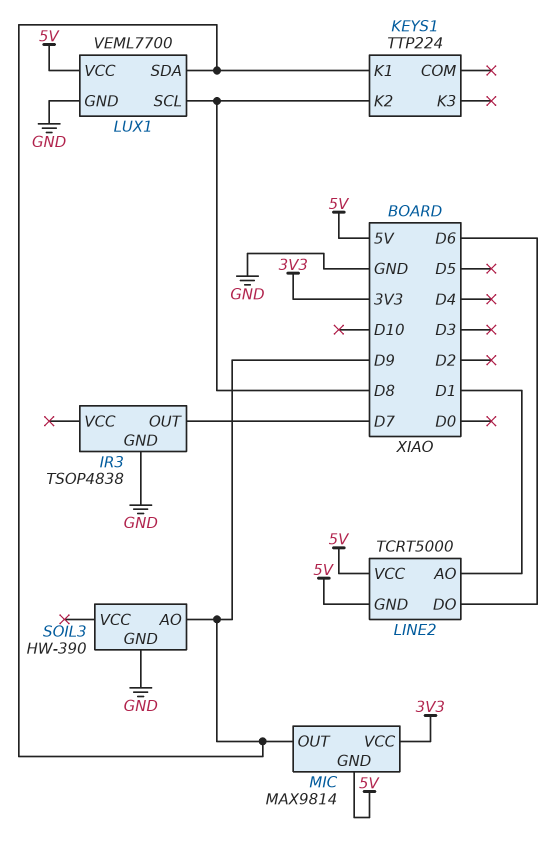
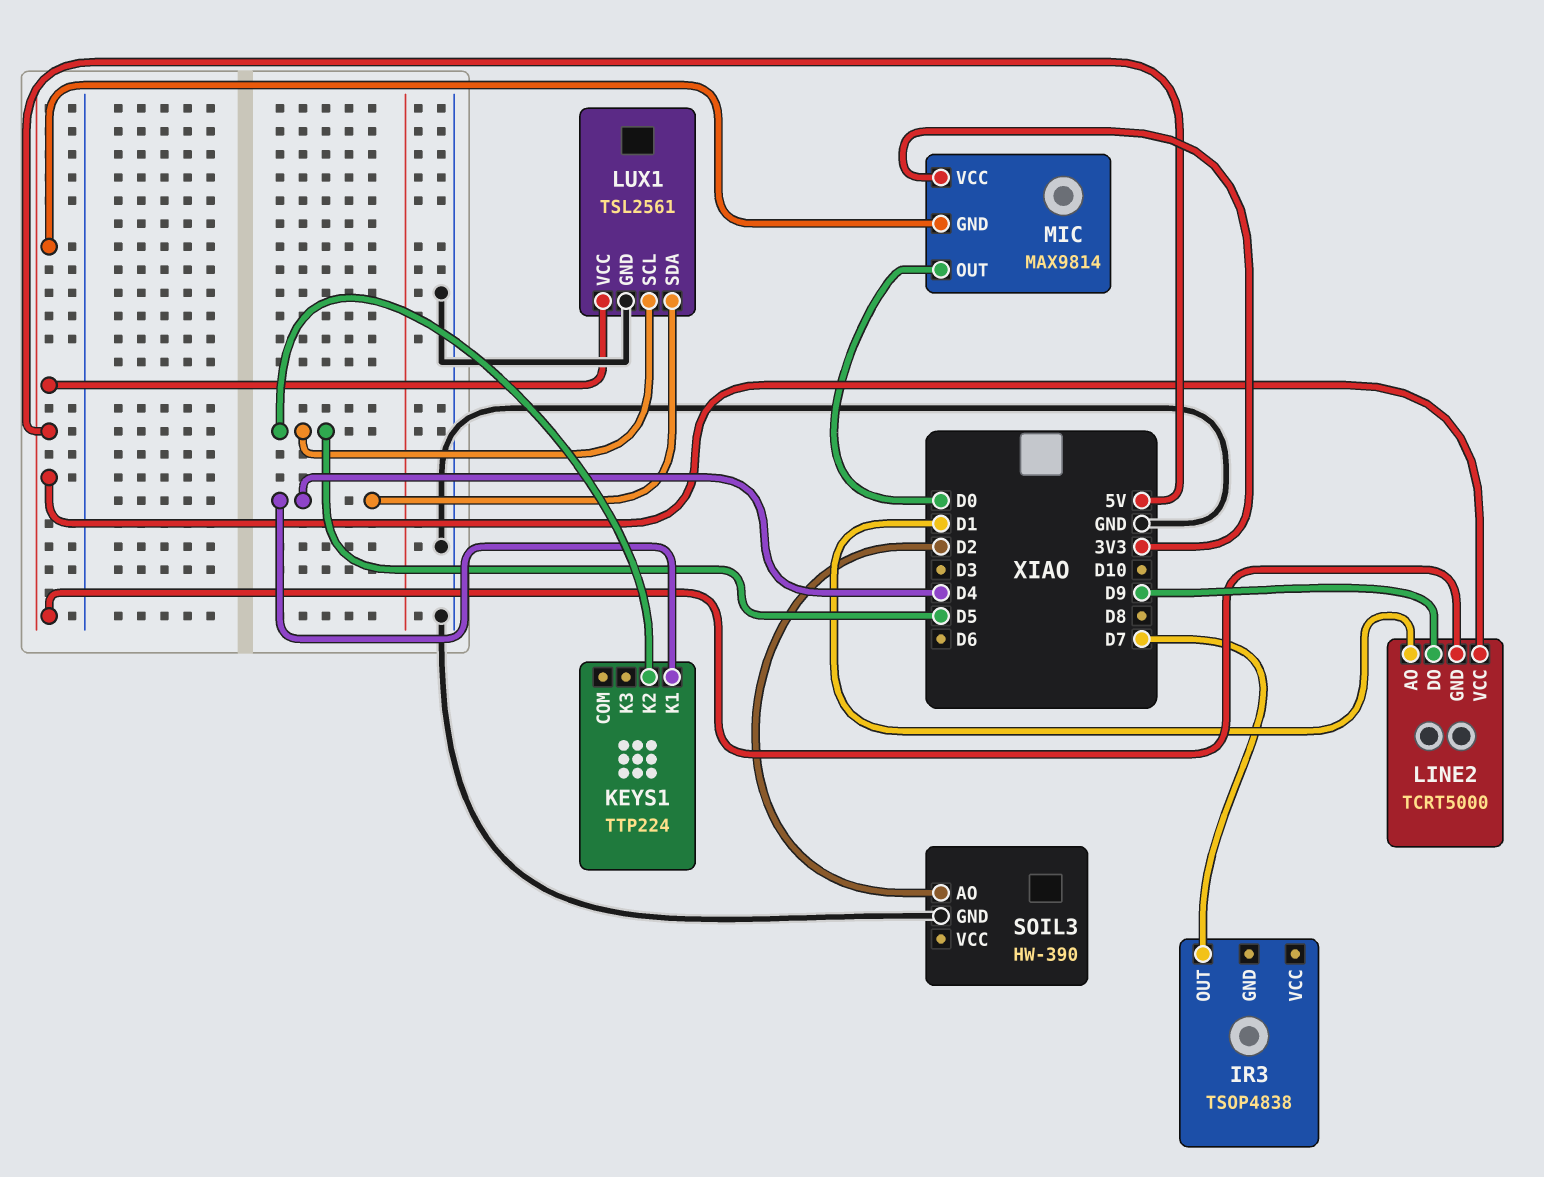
IR3 pin GND: GND -> none
KEYS1 pin K1: D9 -> D4
KEYS1 pin K2: D8 -> D5
LINE2 pin DO: D6 -> D9
LUX1: VEML7700 -> TSL2561
LUX1 pin SCL: D8 -> D5
LUX1 pin SDA: D9 -> D4
MIC pin OUT: D9 -> D0
SOIL3 pin AO: D9 -> D2

